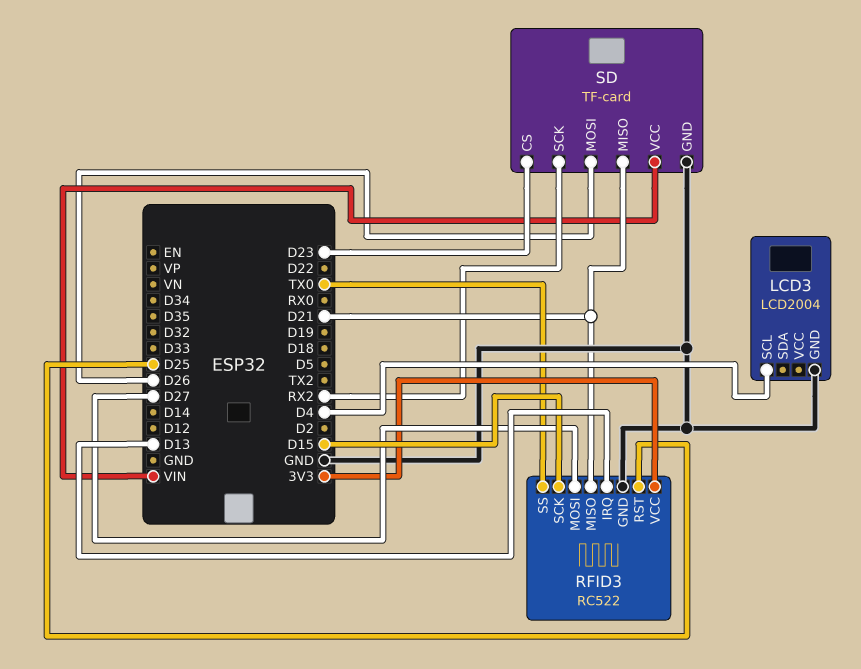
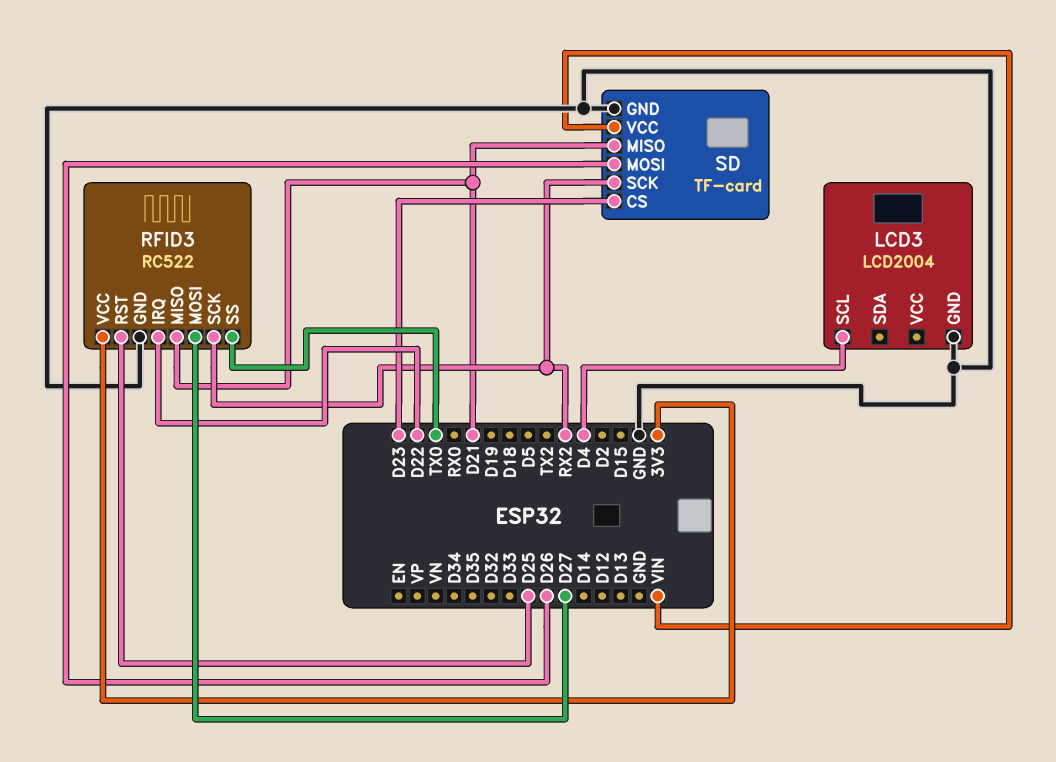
RFID3 pin IRQ: D13 -> D22
RFID3 pin SCK: D15 -> RX2

